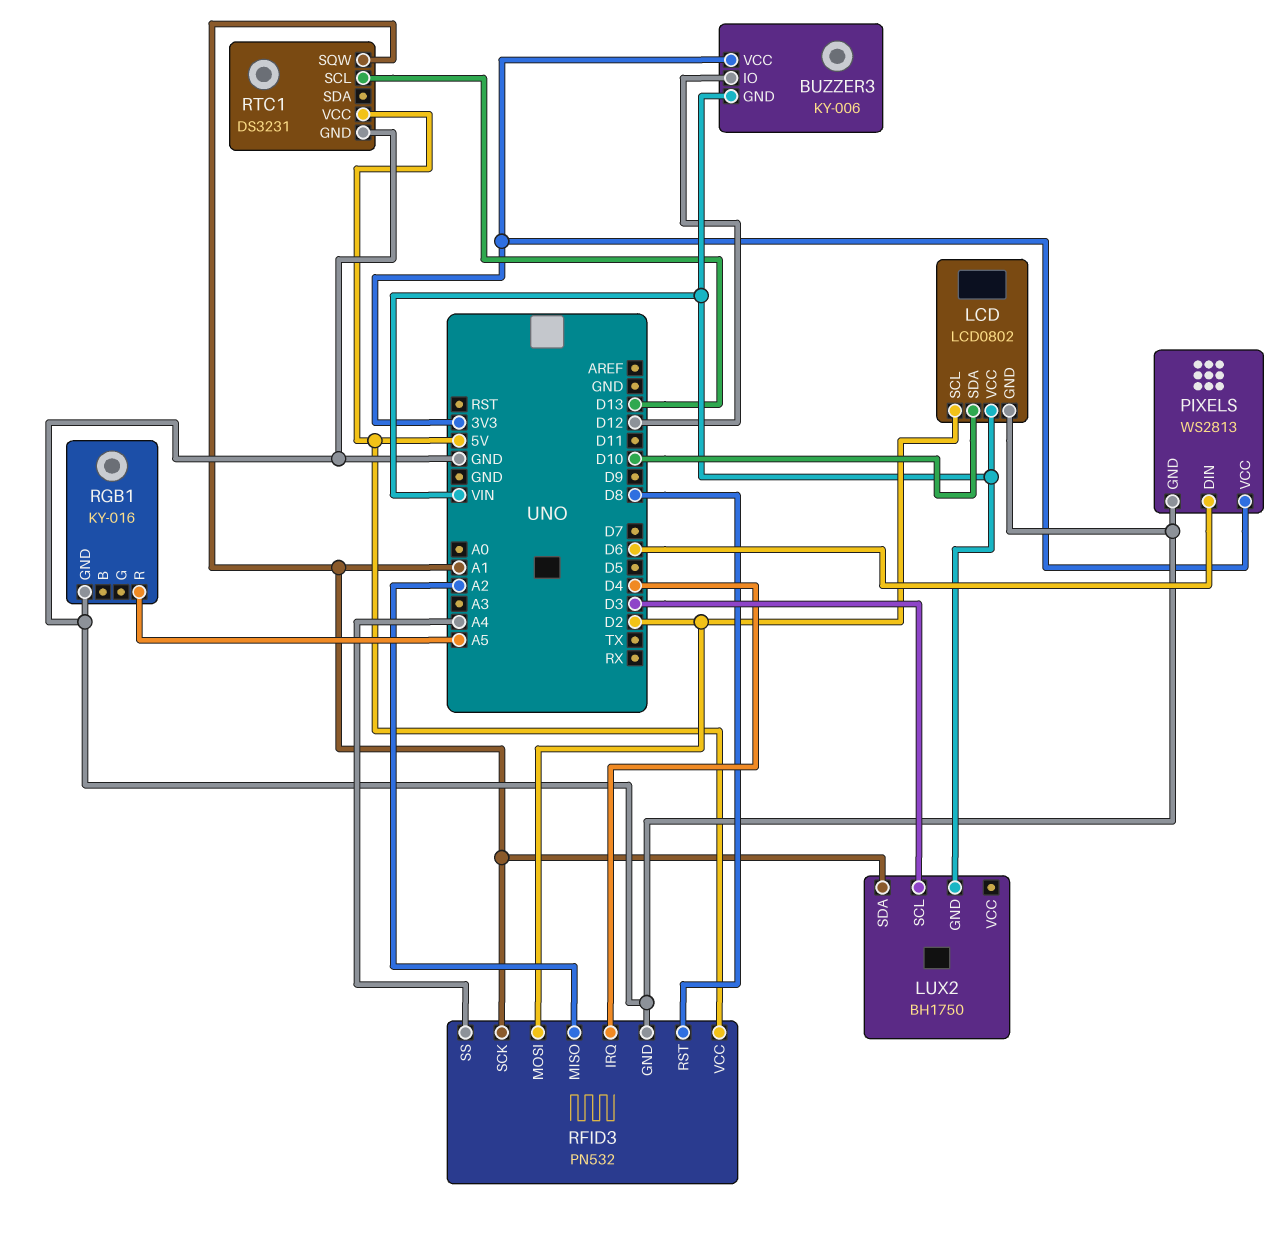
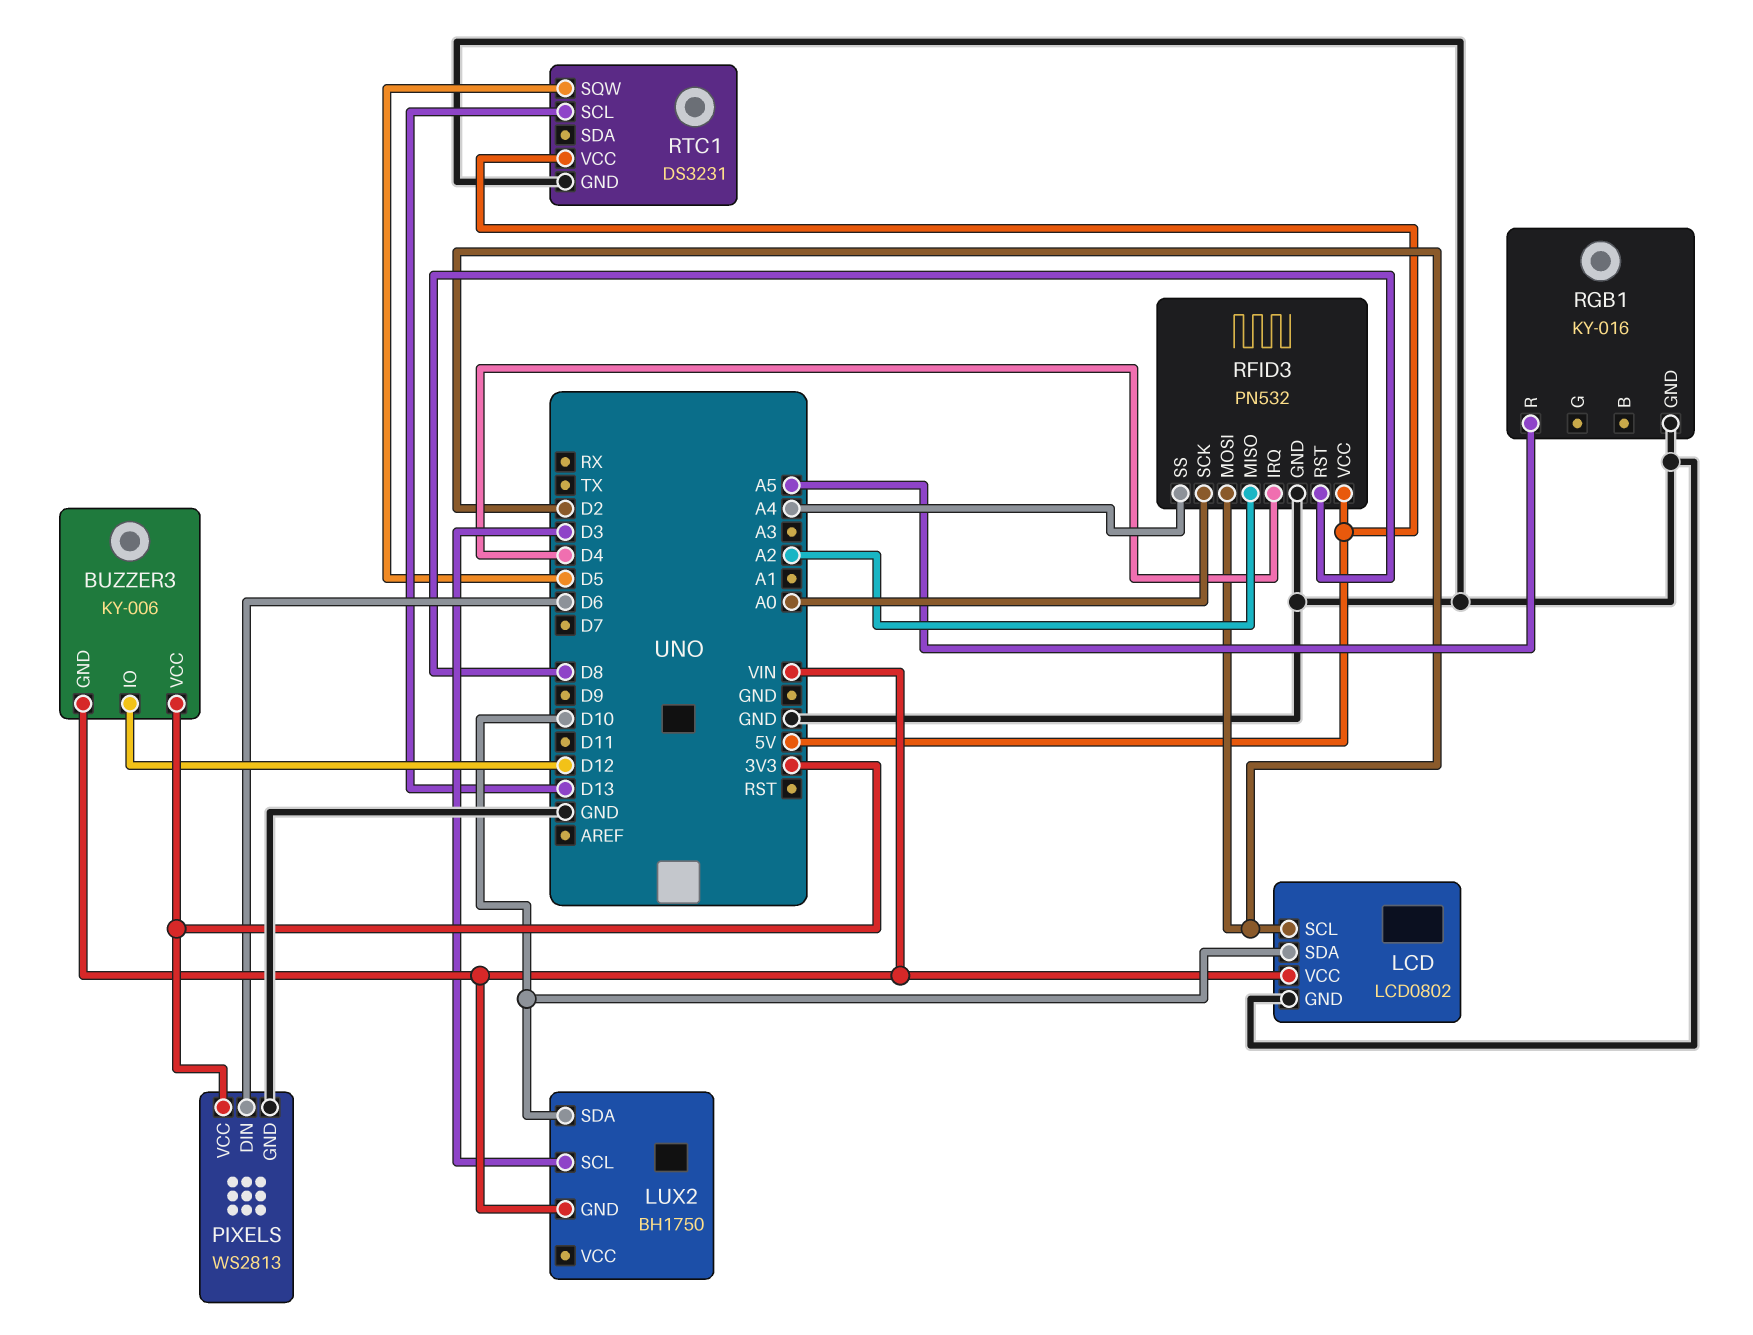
LUX2 pin SDA: A1 -> D10
RFID3 pin SCK: A1 -> A0
RTC1 pin SQW: A1 -> D5

